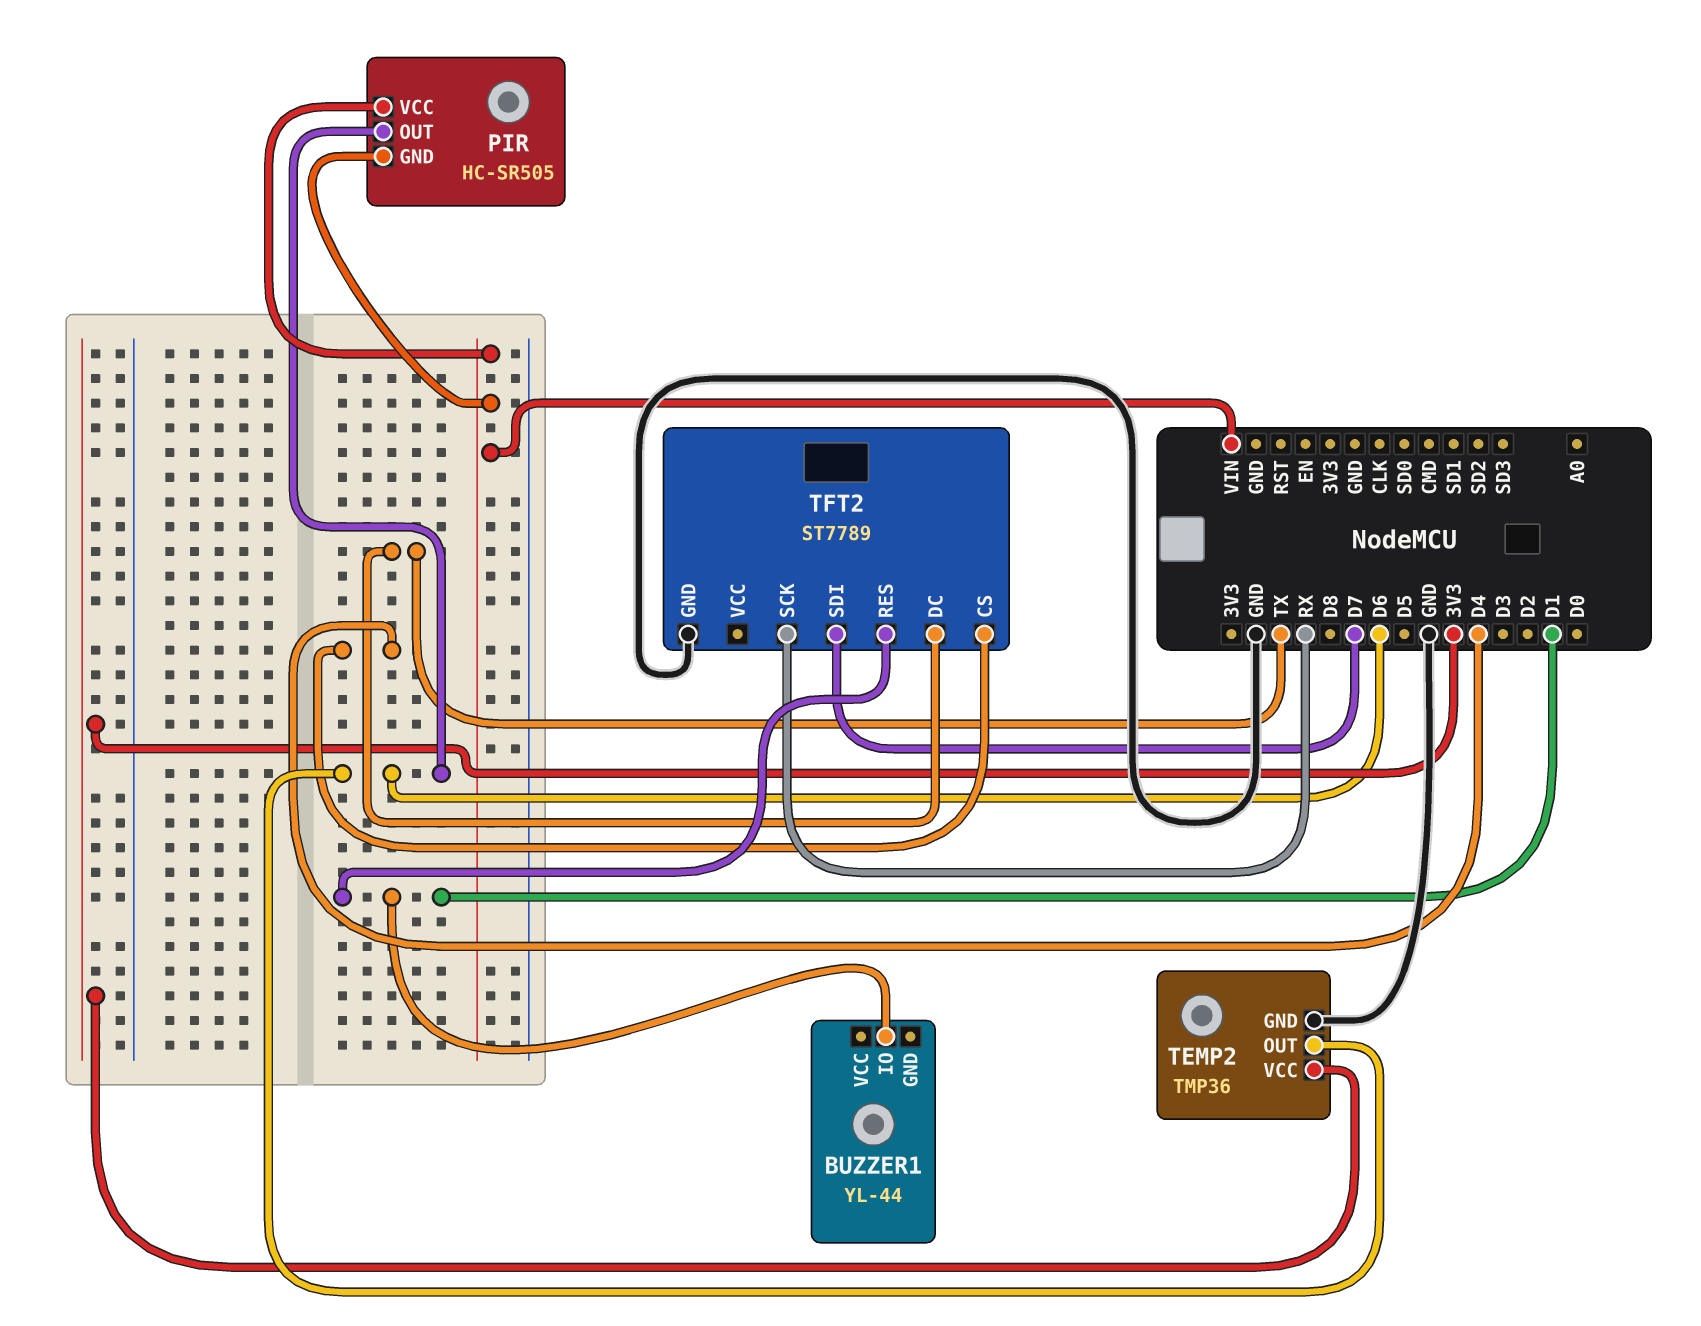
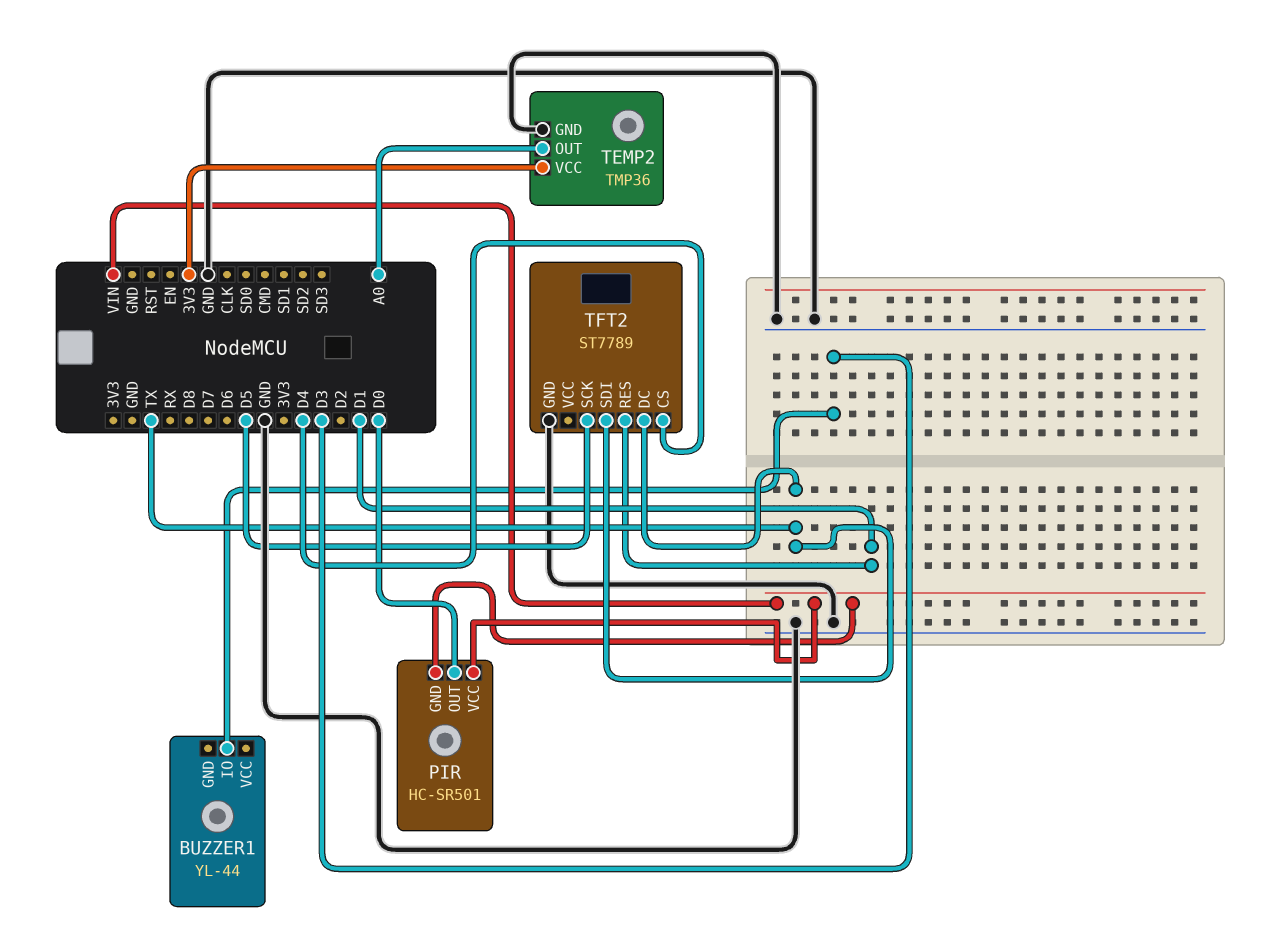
BUZZER1 pin IO: D1 -> D3
PIR: HC-SR505 -> HC-SR501
PIR pin OUT: D6 -> D0
TEMP2 pin OUT: D6 -> A0
TFT2 pin SCK: RX -> D5
TFT2 pin SDI: D7 -> TX

